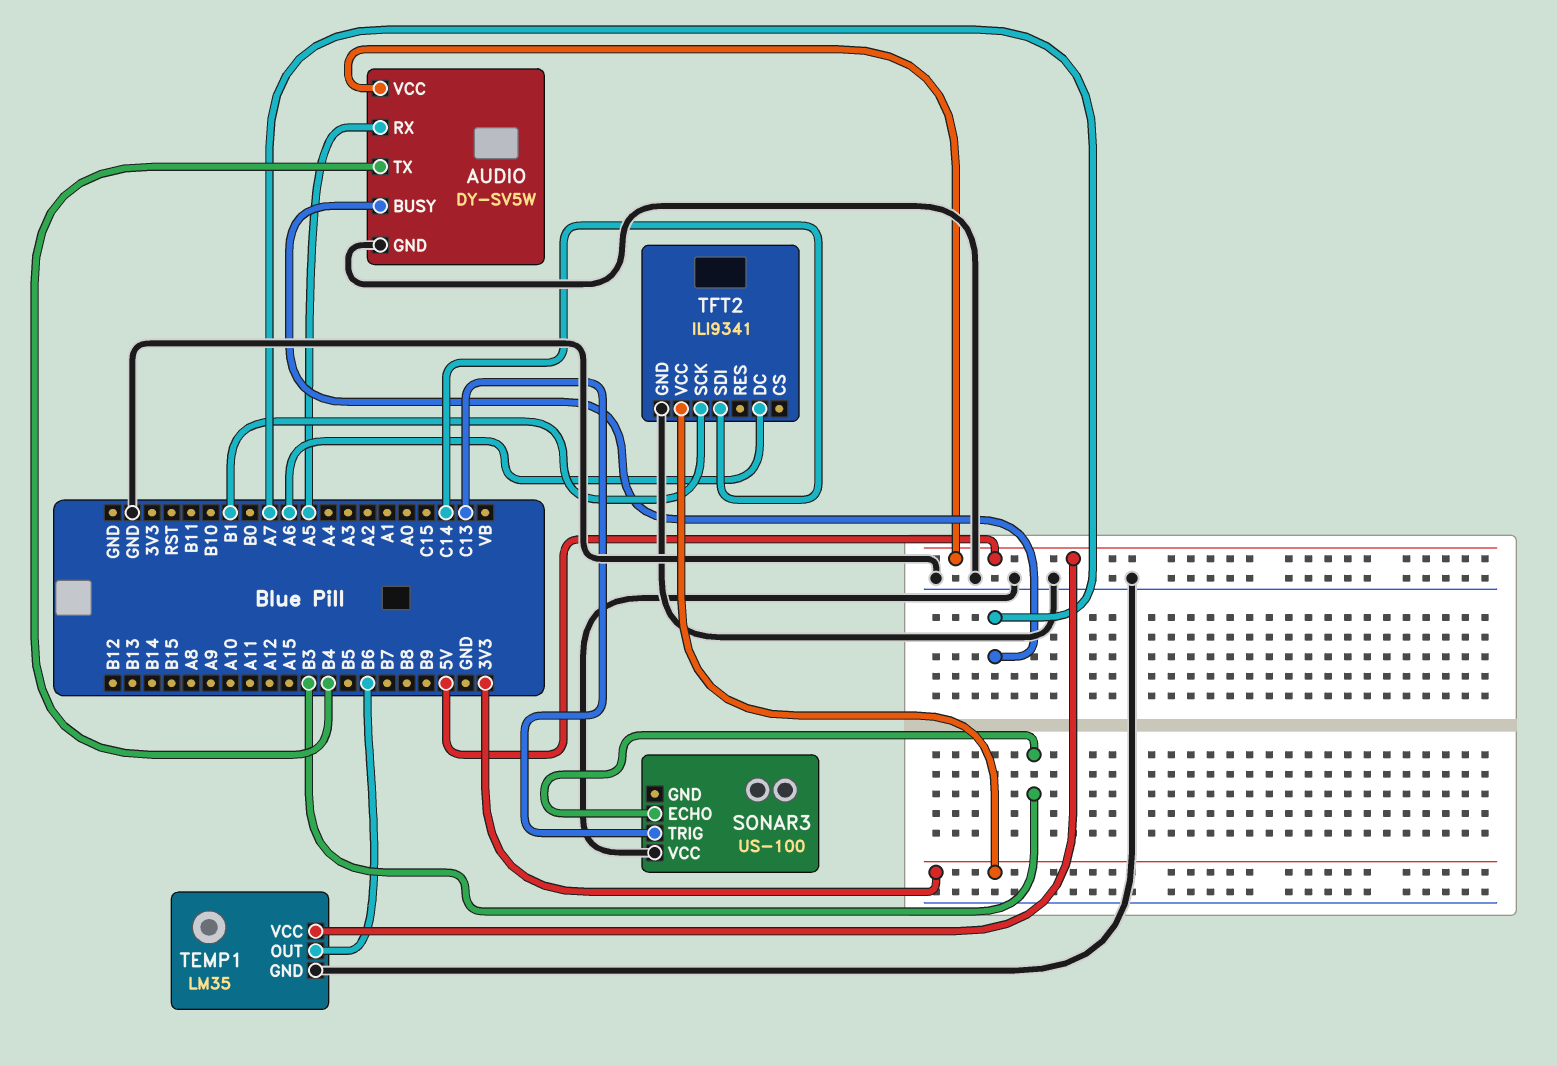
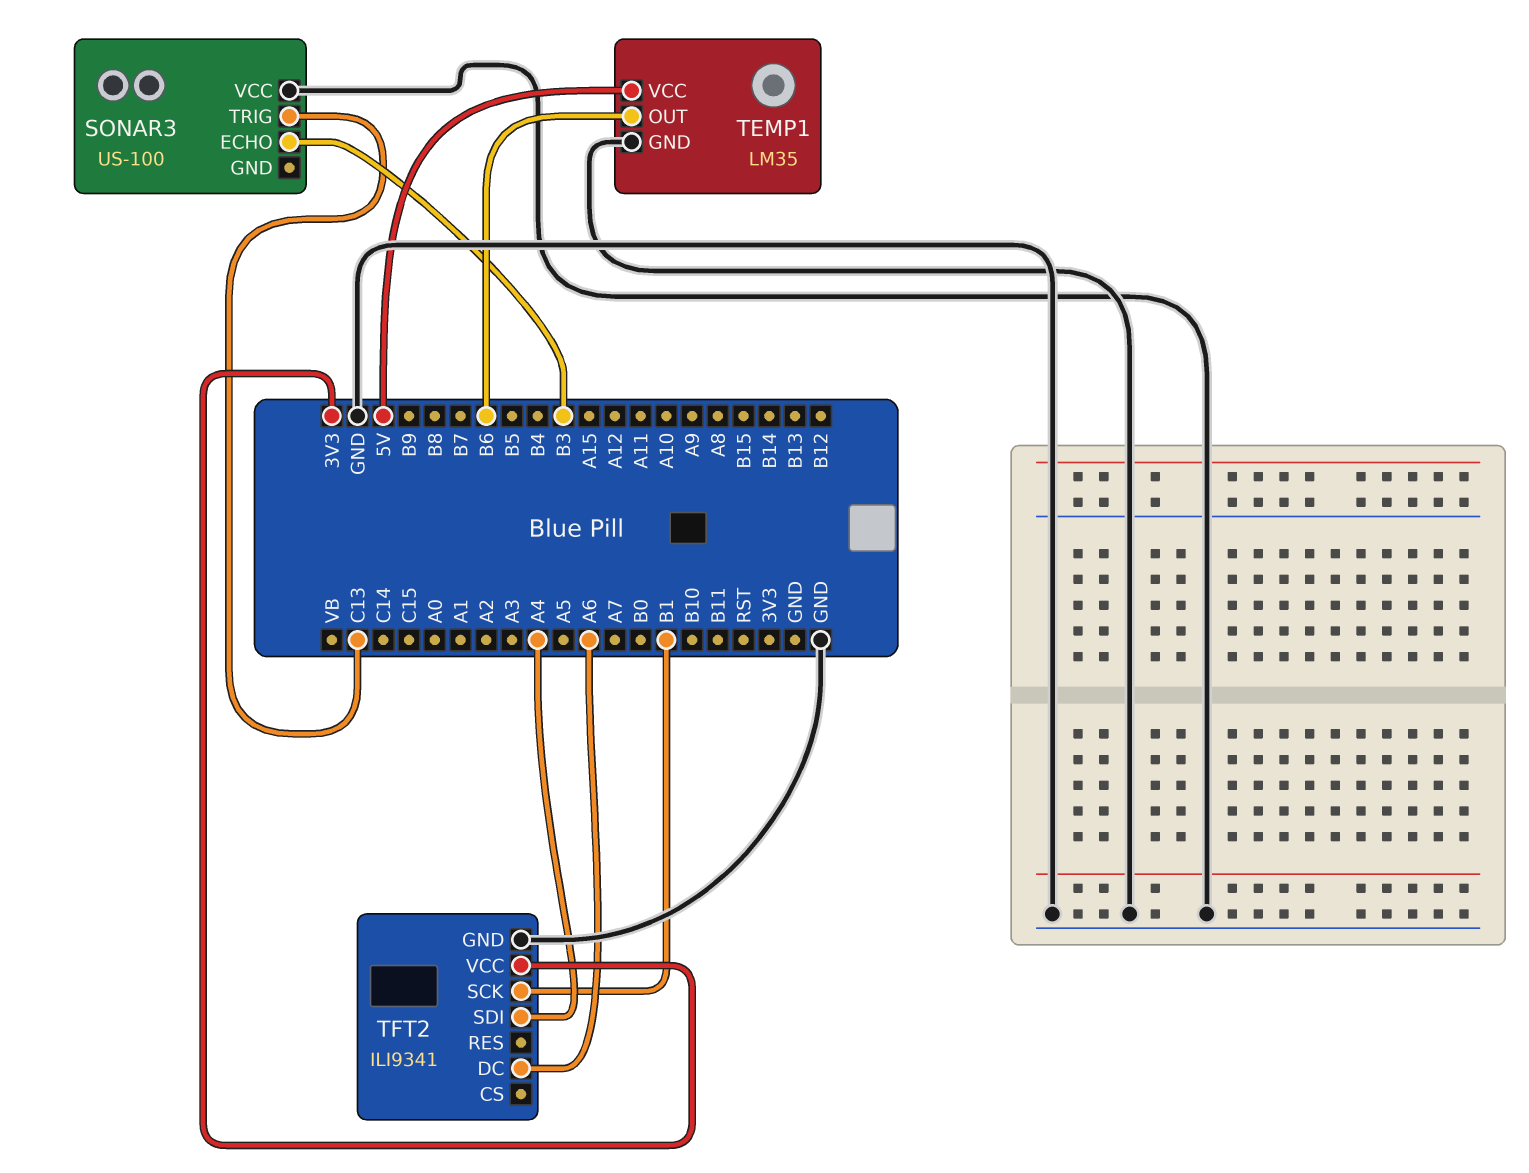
AUDIO: DY-SV5W -> none
AUDIO pin BUSY: A7 -> none
AUDIO pin GND: GND -> none
AUDIO pin RX: A5 -> none
AUDIO pin TX: B4 -> none
AUDIO pin VCC: 5V -> none
TFT2 pin SDI: C14 -> A4

